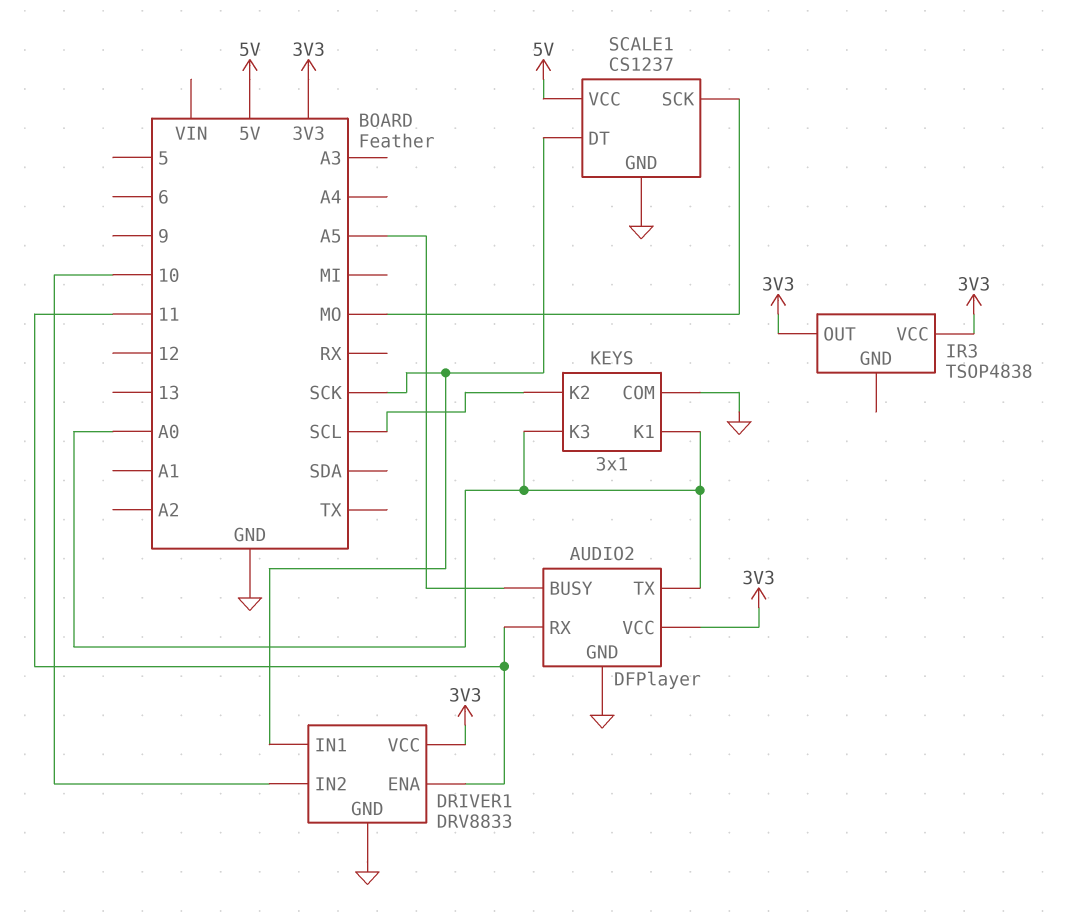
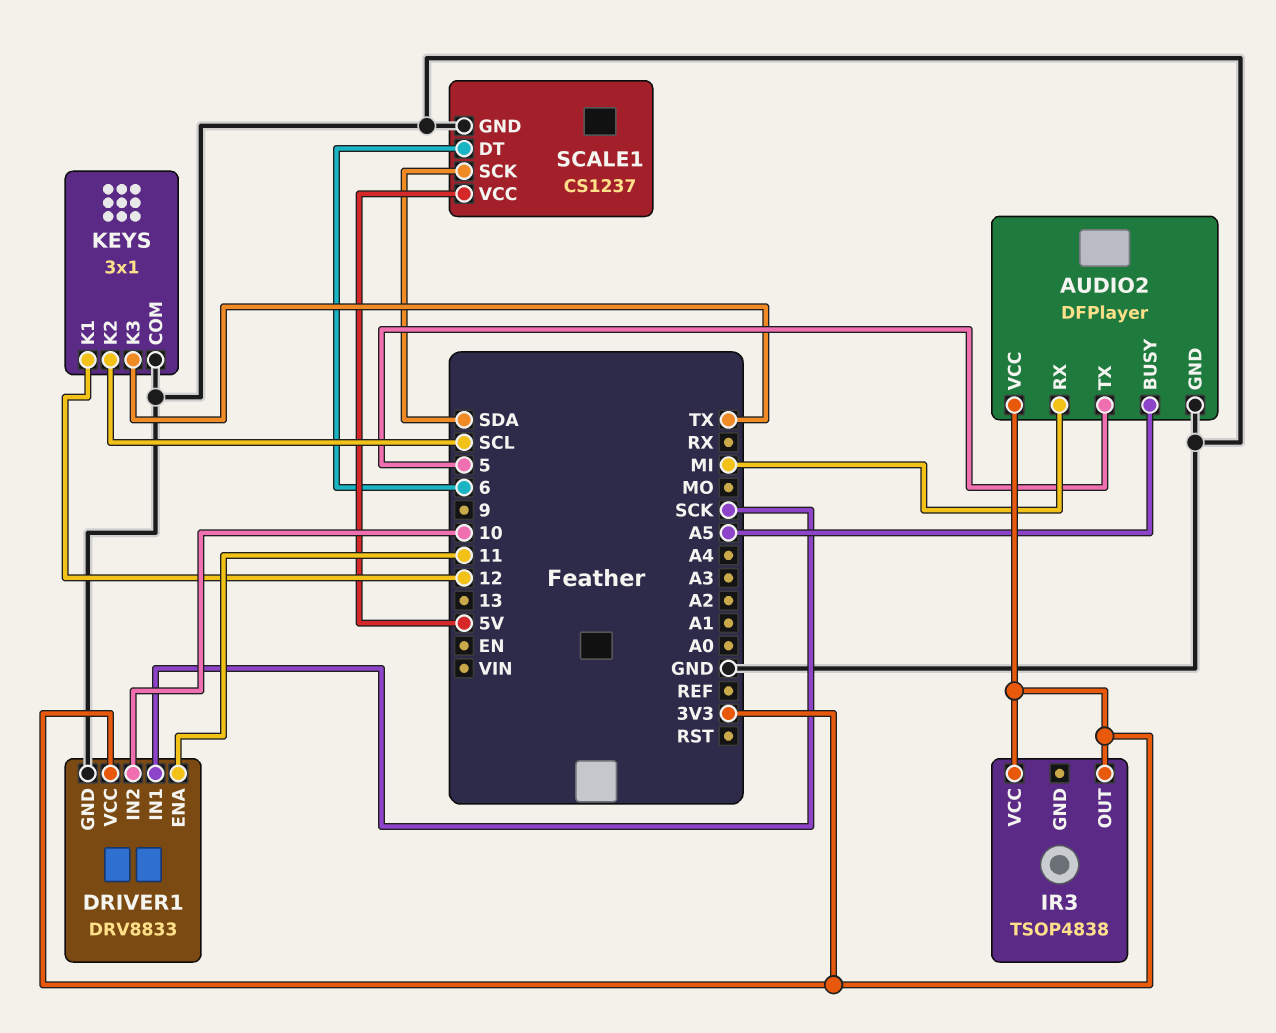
AUDIO2 pin RX: 11 -> MI
AUDIO2 pin TX: A0 -> 5
KEYS pin K1: A0 -> 12
KEYS pin K3: A0 -> TX
SCALE1 pin DT: SCK -> 6
SCALE1 pin SCK: MO -> SDA

